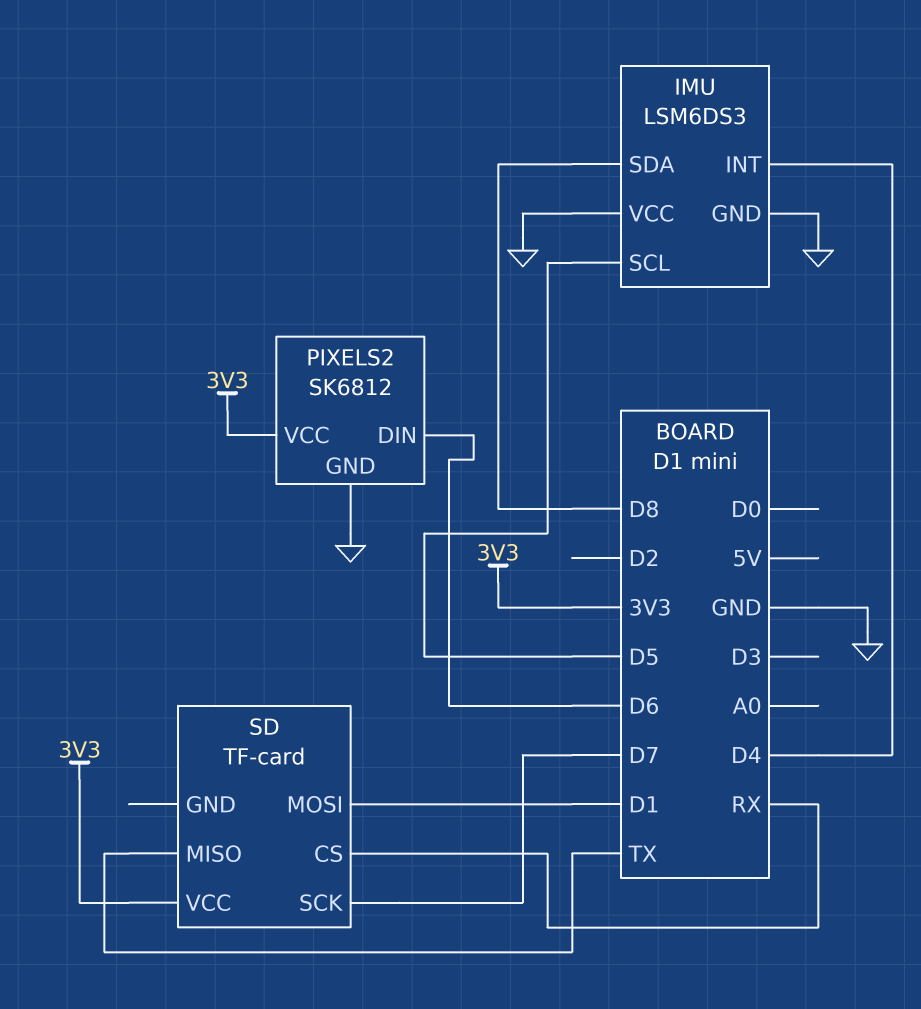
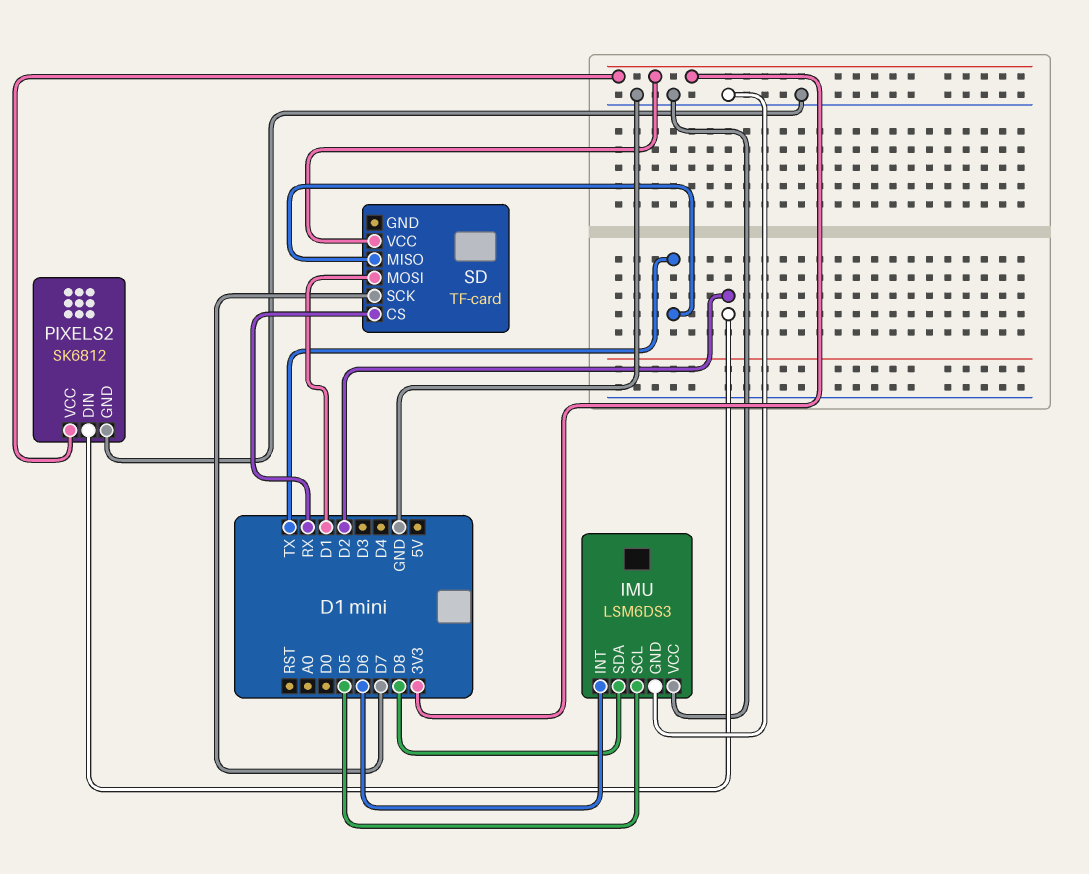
IMU pin INT: D4 -> D6
PIXELS2 pin DIN: D6 -> D2

